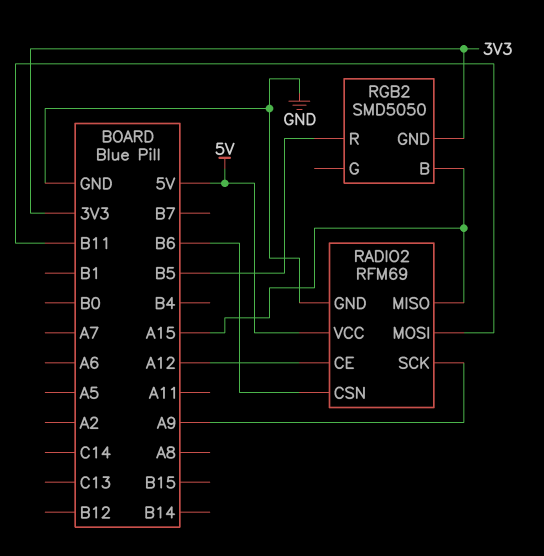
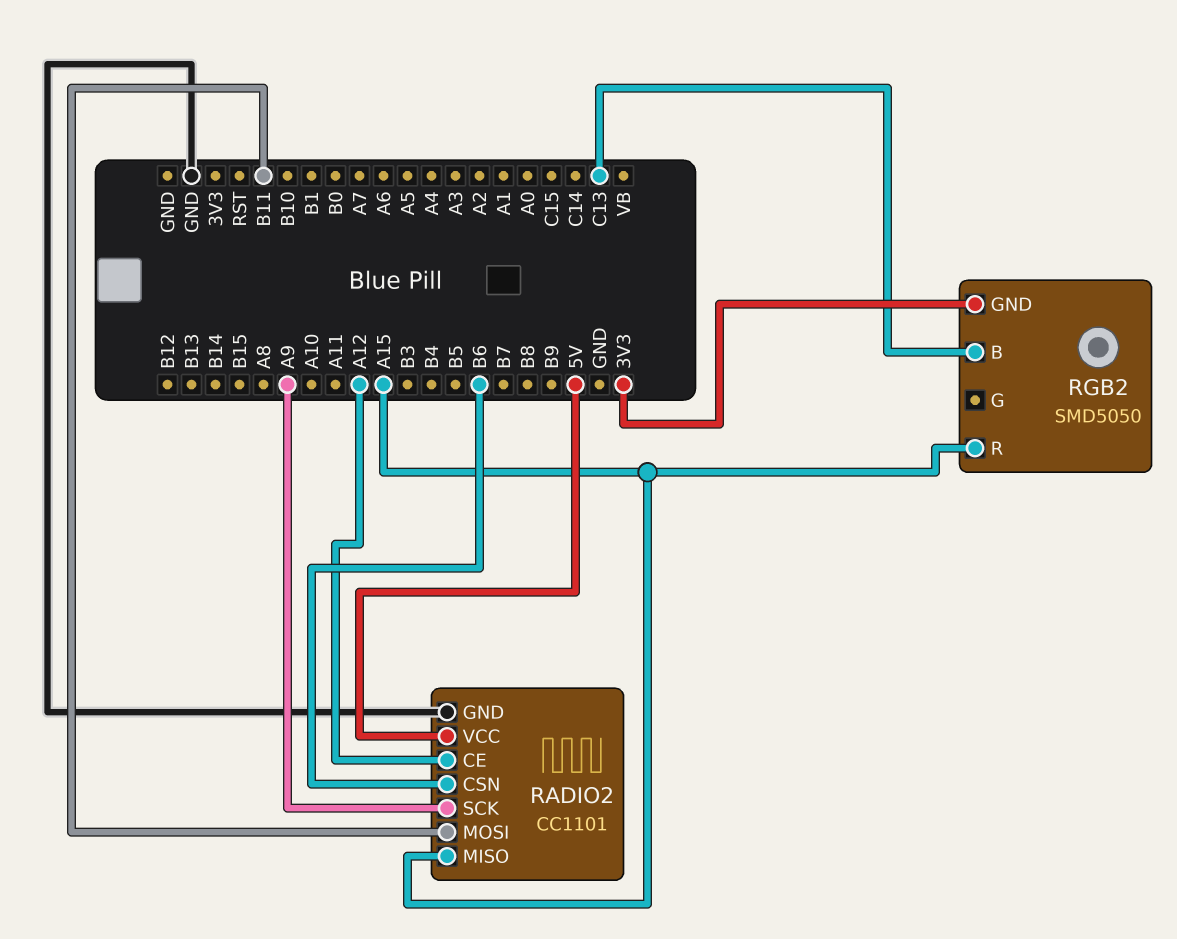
RADIO2: RFM69 -> CC1101
RGB2 pin B: A15 -> C13
RGB2 pin R: B5 -> A15

